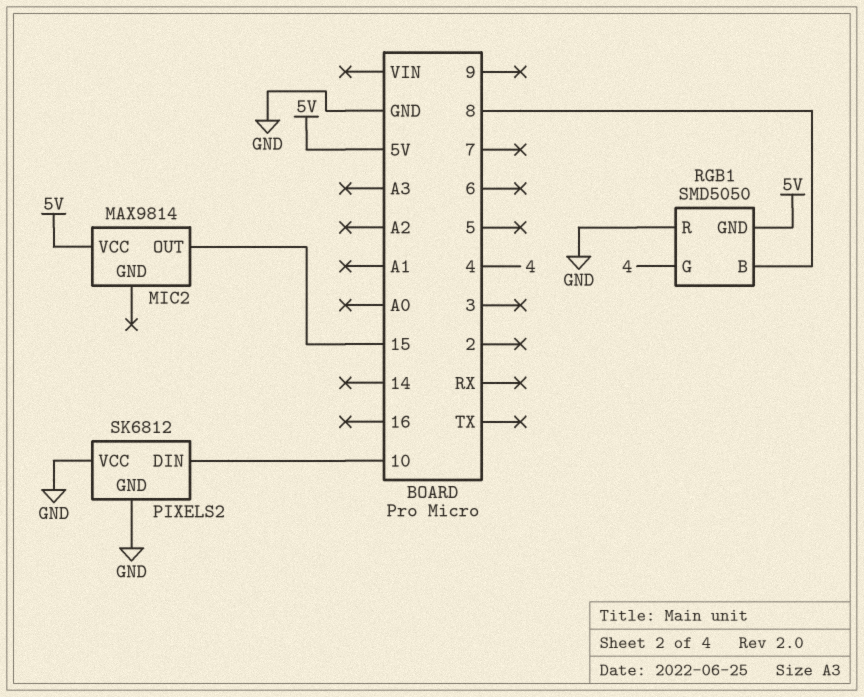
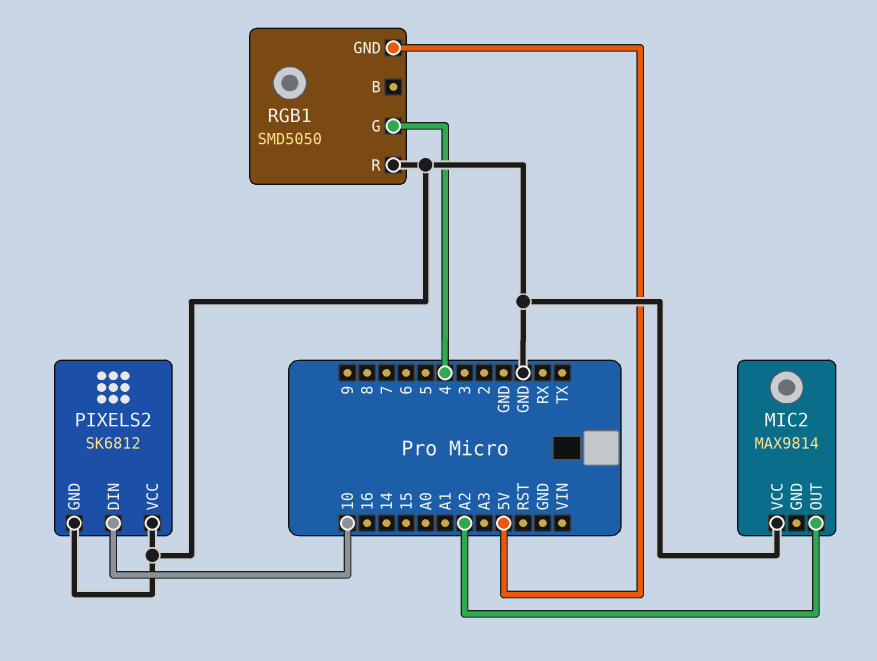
MIC2 pin OUT: 15 -> A2
MIC2 pin VCC: 5V -> GND
RGB1 pin B: 8 -> none

